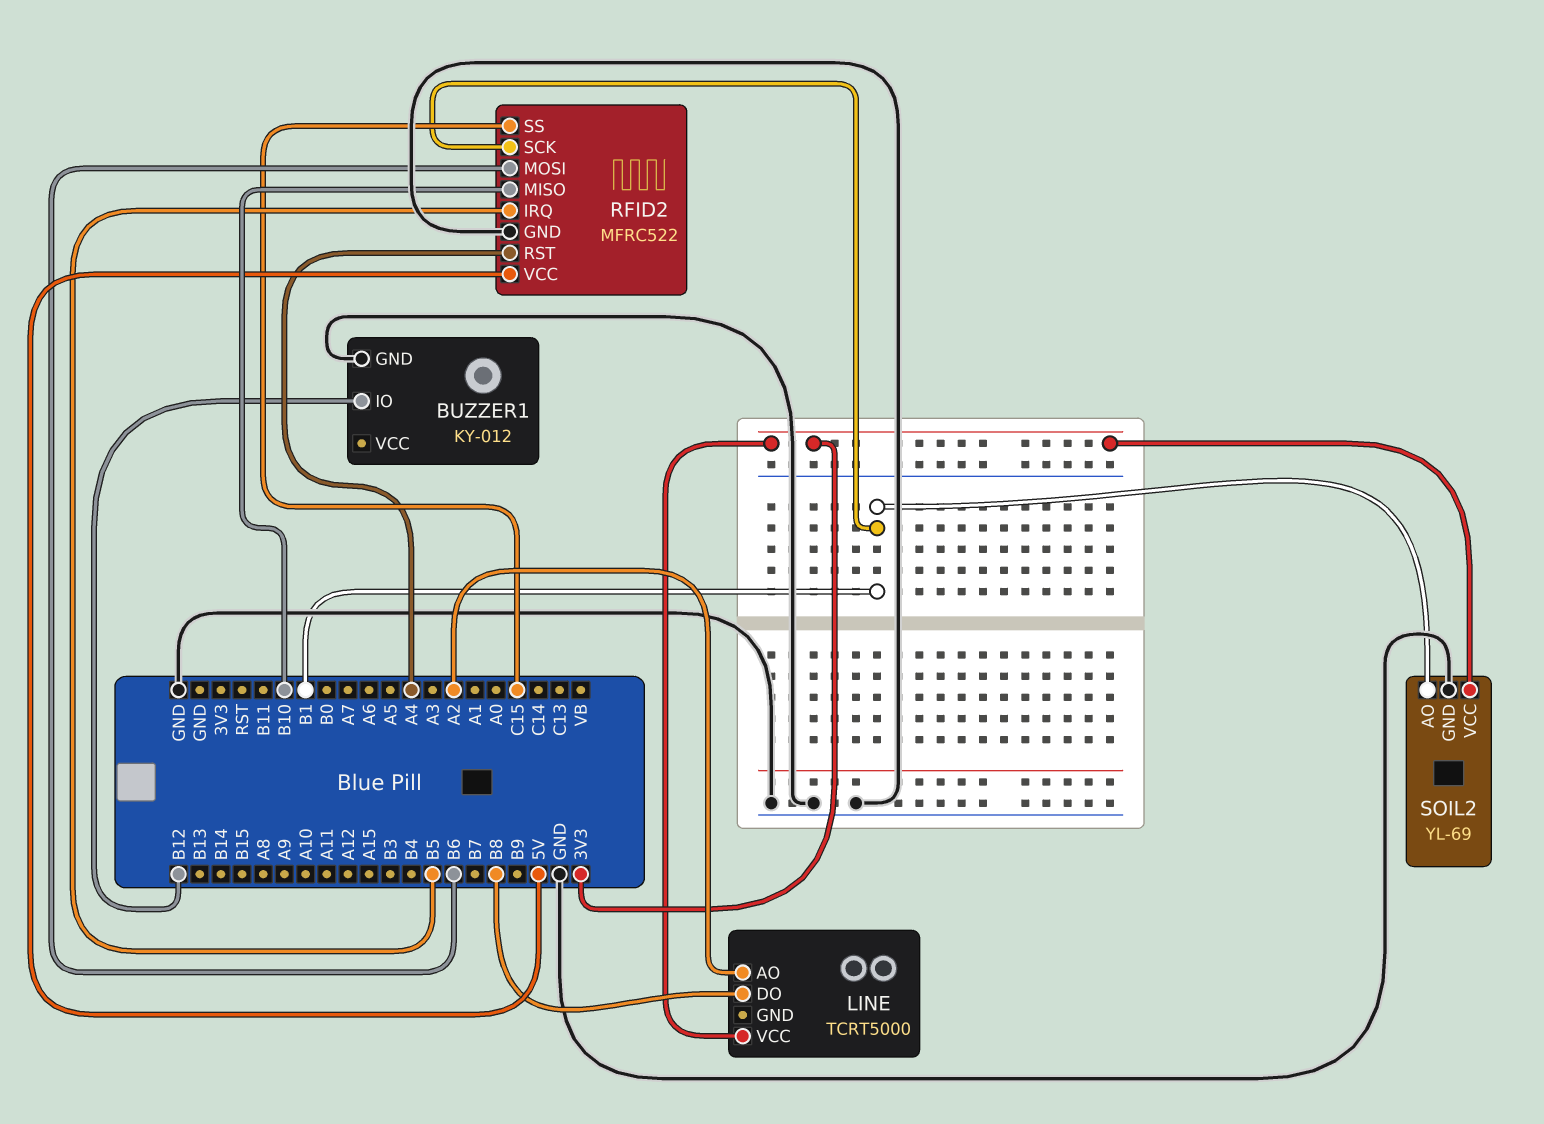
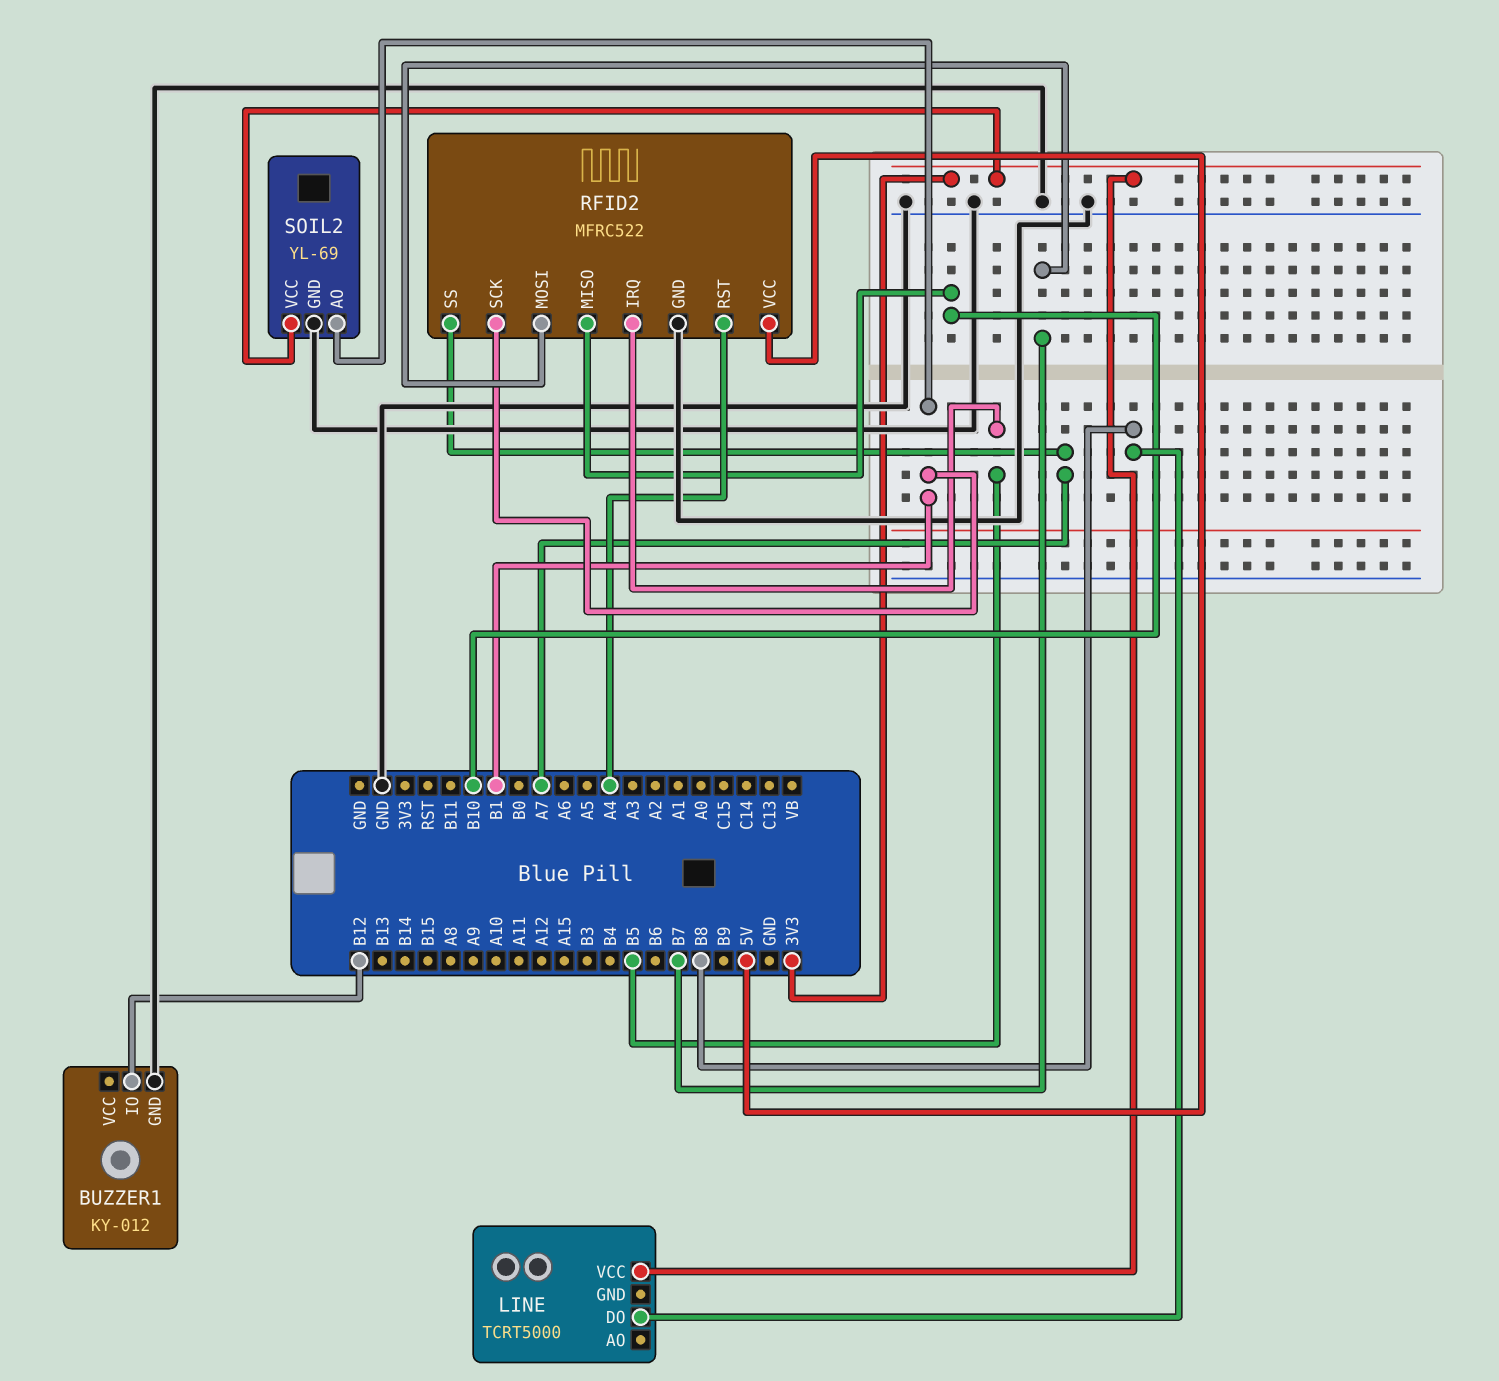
LINE pin AO: A2 -> none
RFID2 pin MOSI: B6 -> B7
RFID2 pin SS: C15 -> A7

